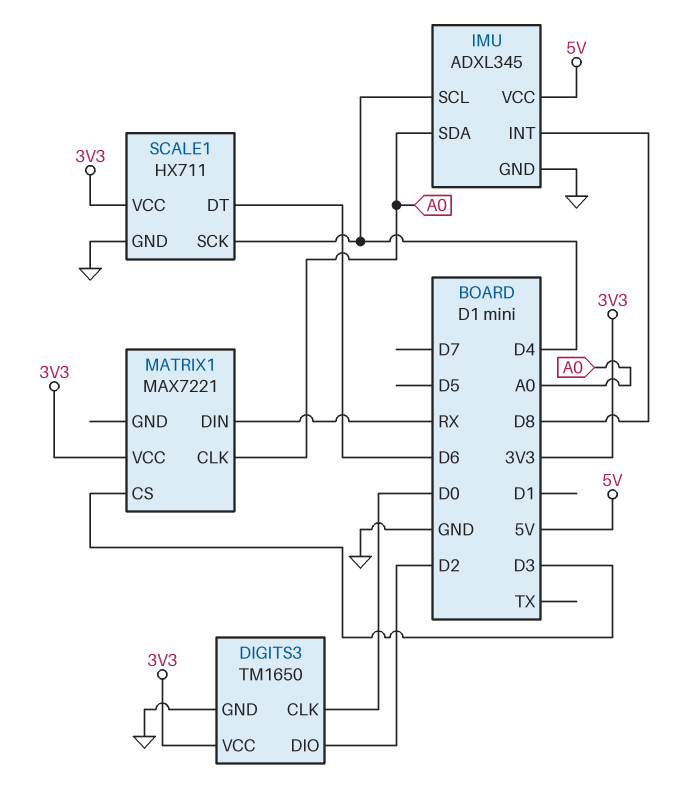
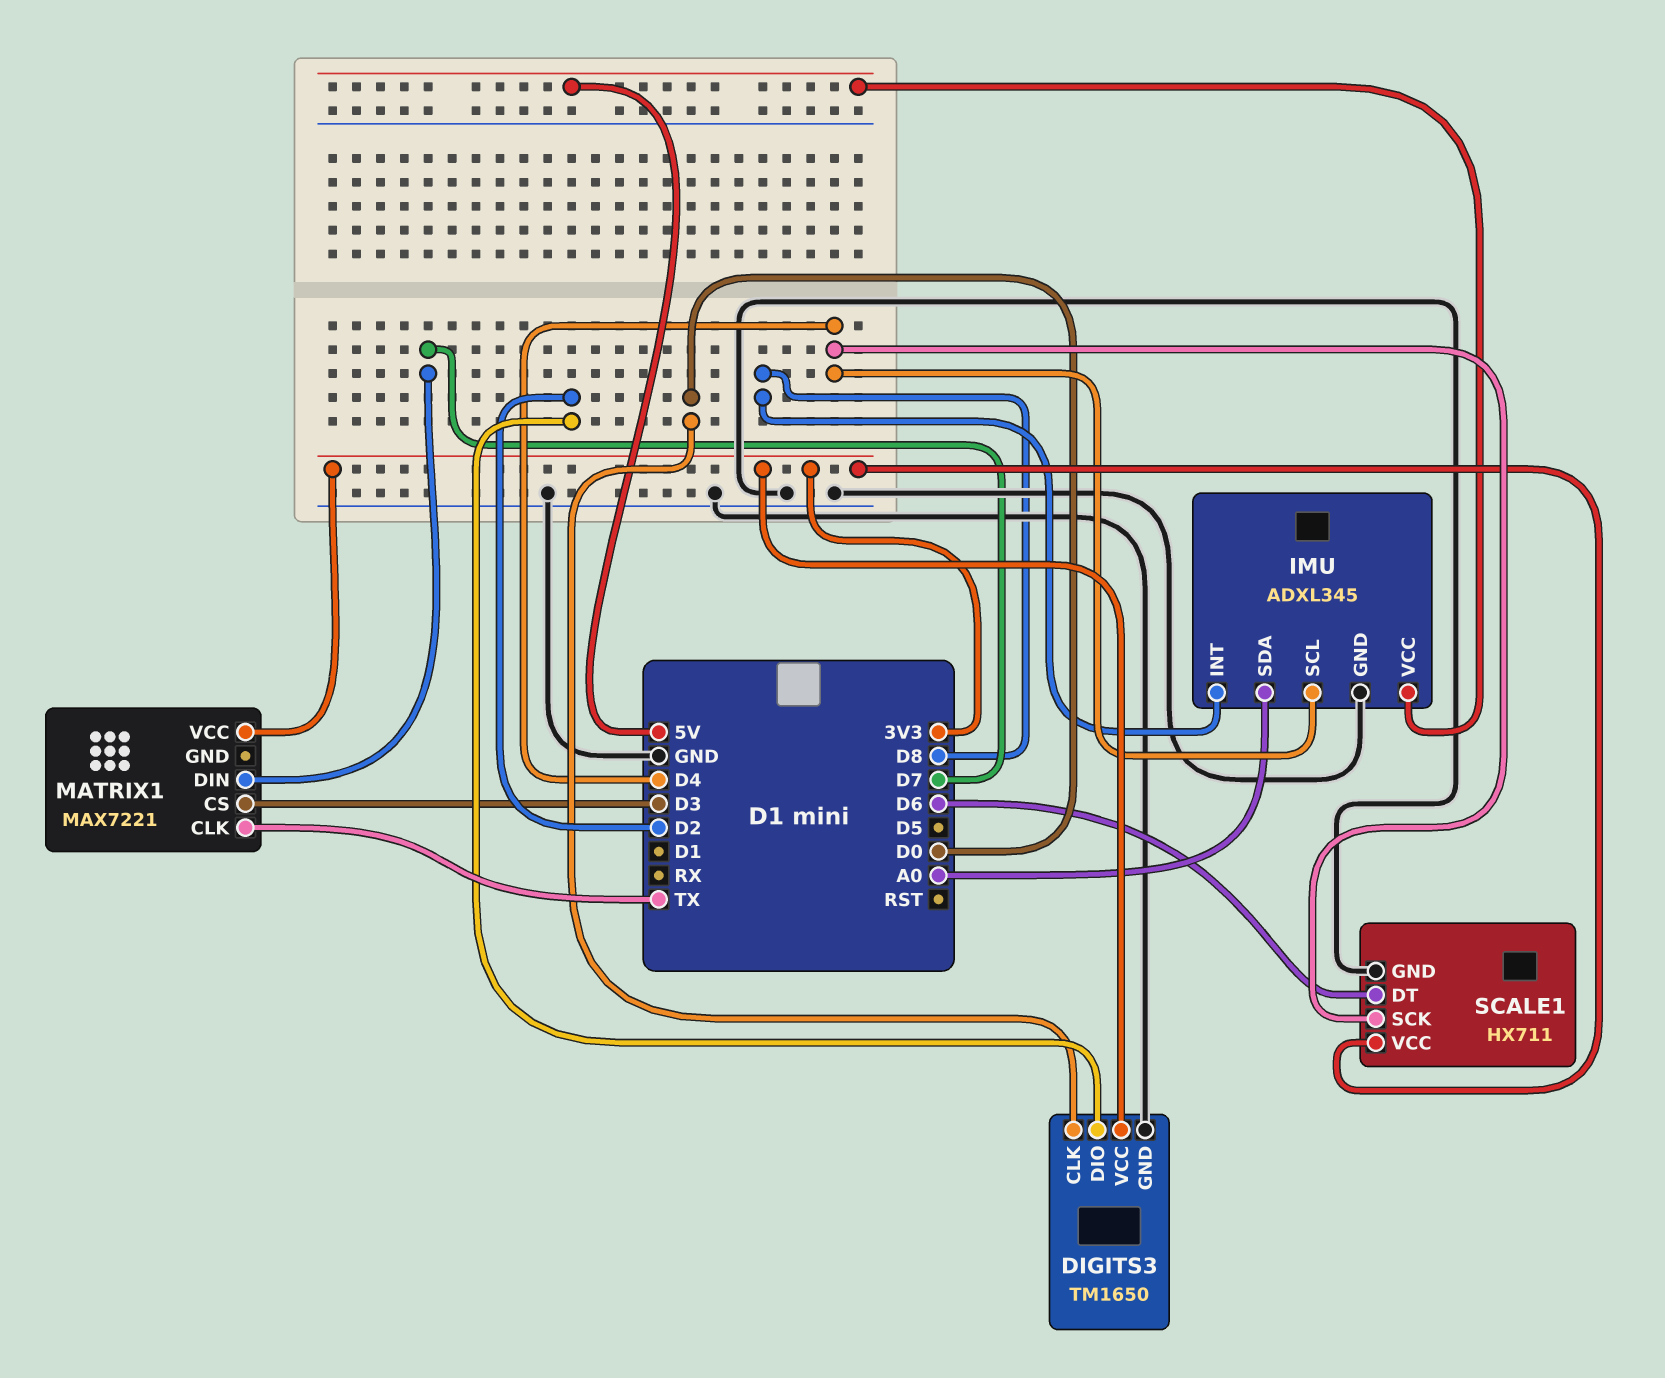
MATRIX1 pin CLK: A0 -> TX
MATRIX1 pin DIN: RX -> D7

